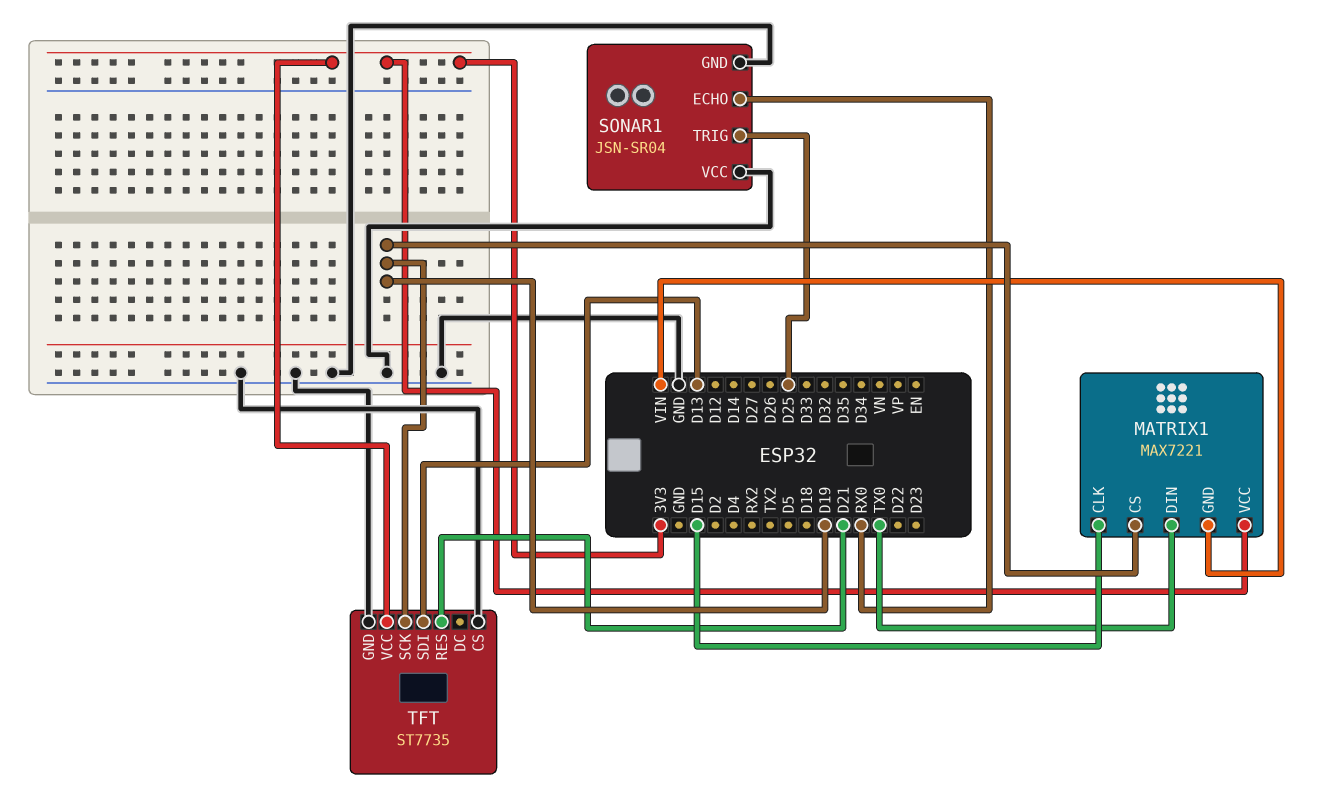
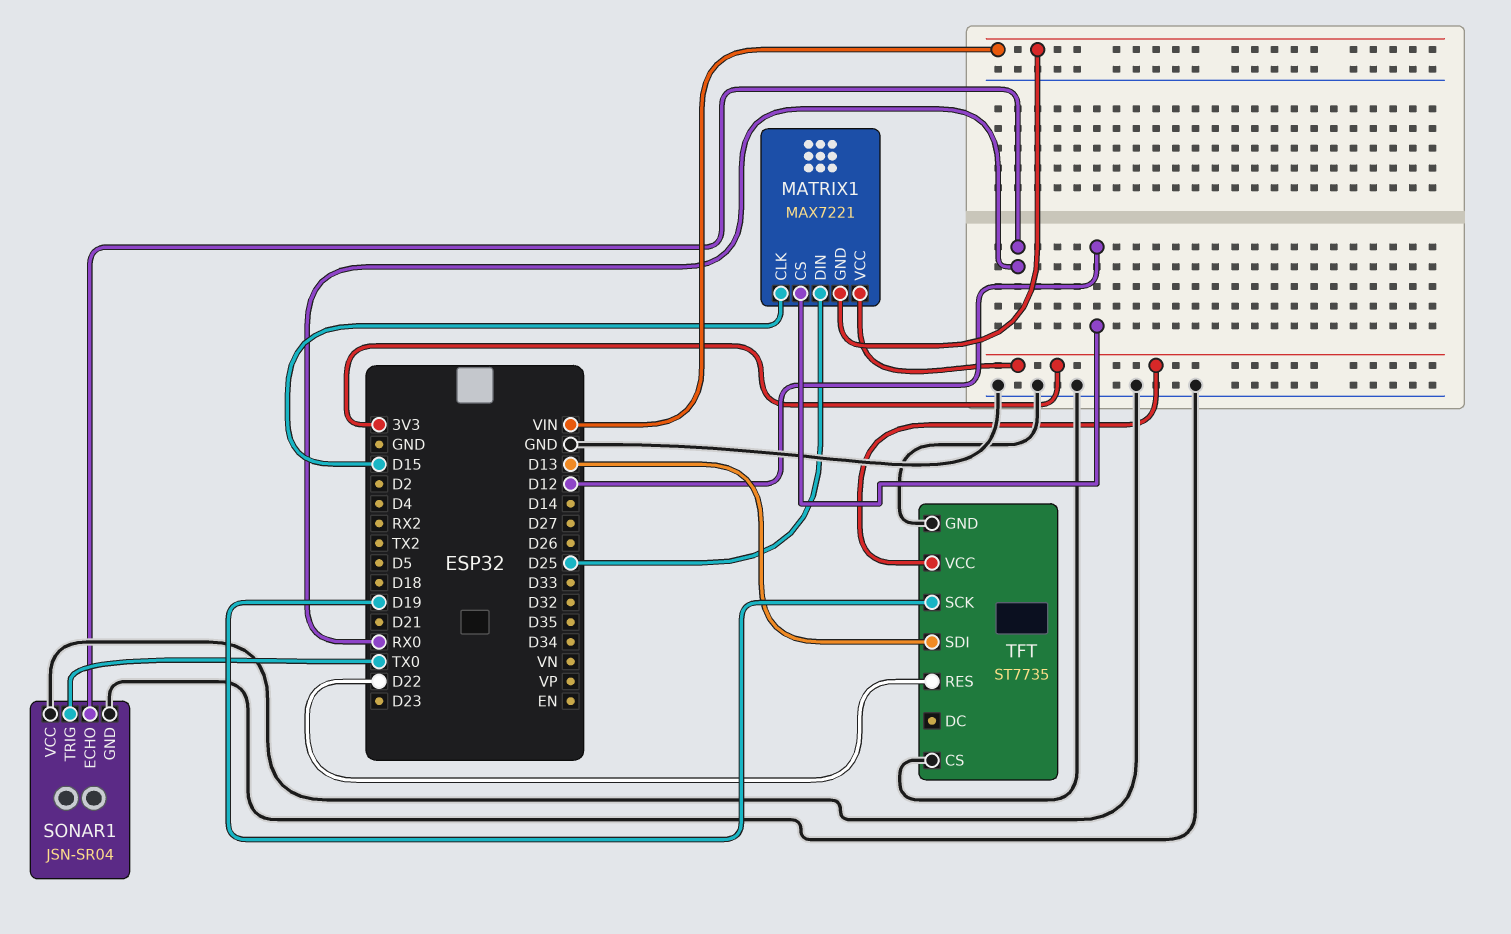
MATRIX1 pin CS: D19 -> D12
MATRIX1 pin DIN: TX0 -> D25
SONAR1 pin TRIG: D25 -> TX0
TFT pin RES: D21 -> D22

